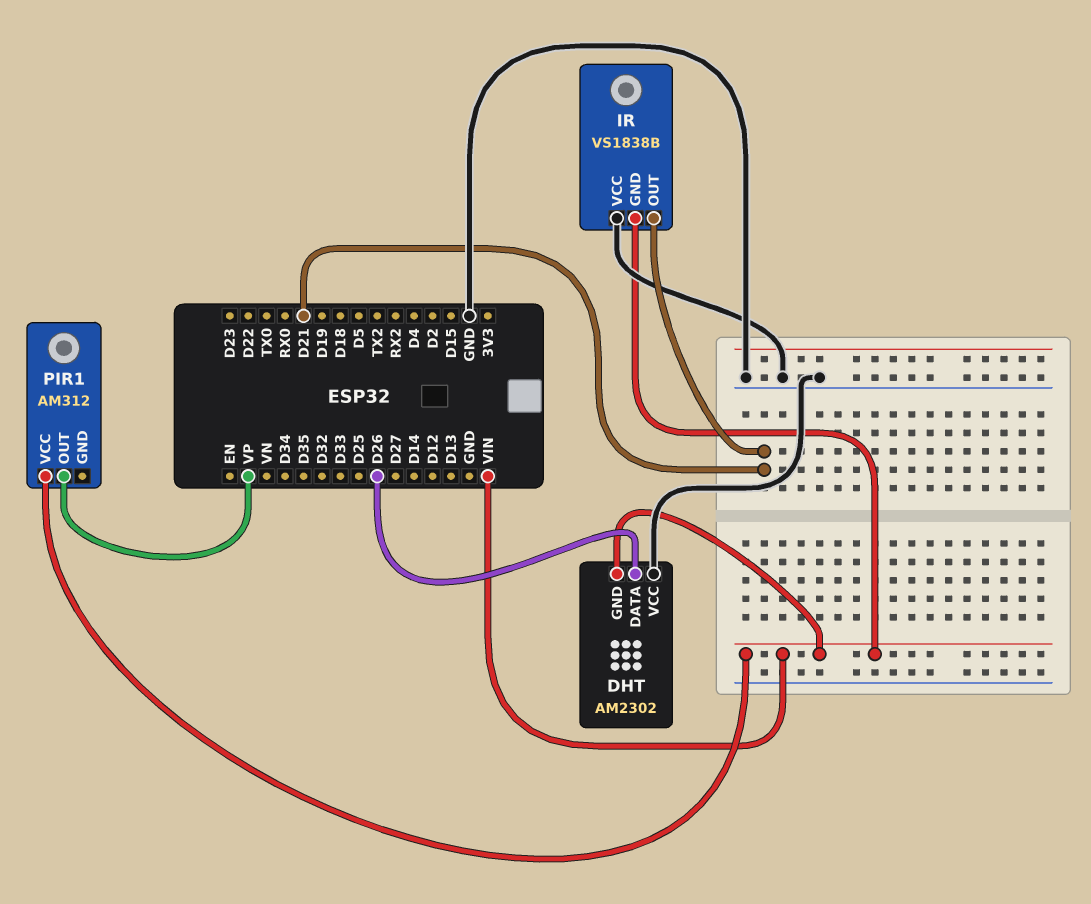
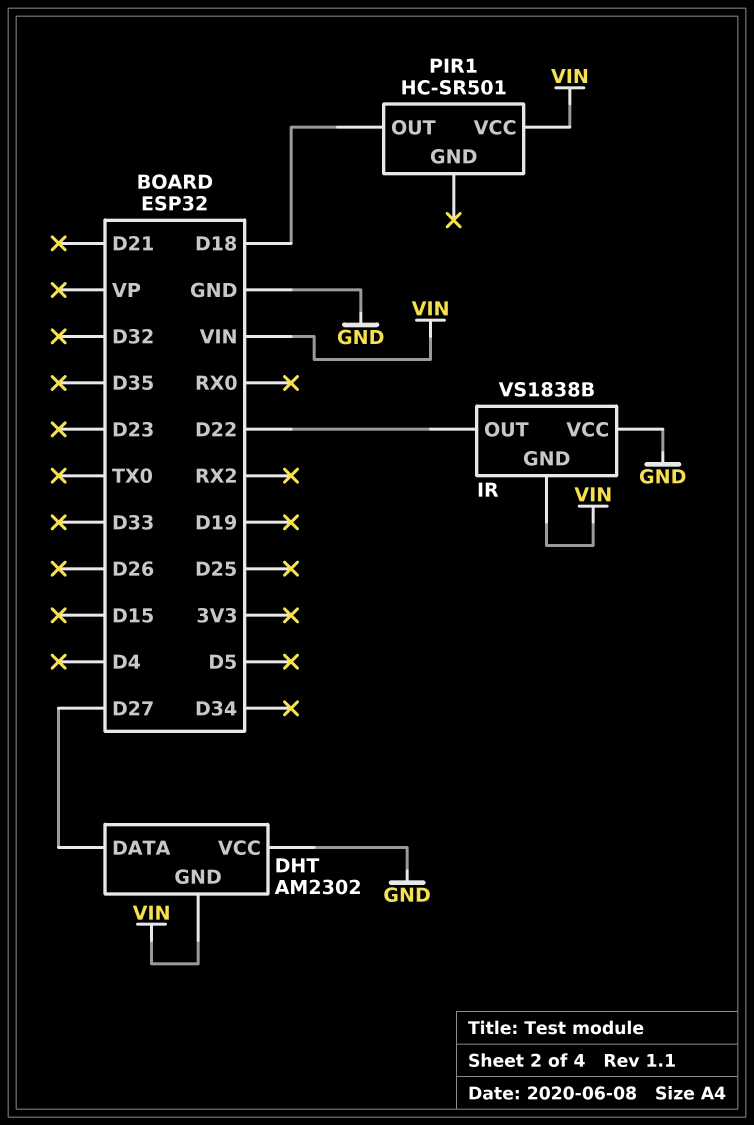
DHT pin DATA: D26 -> D27
IR pin OUT: D21 -> D22
PIR1: AM312 -> HC-SR501
PIR1 pin OUT: VP -> D18

